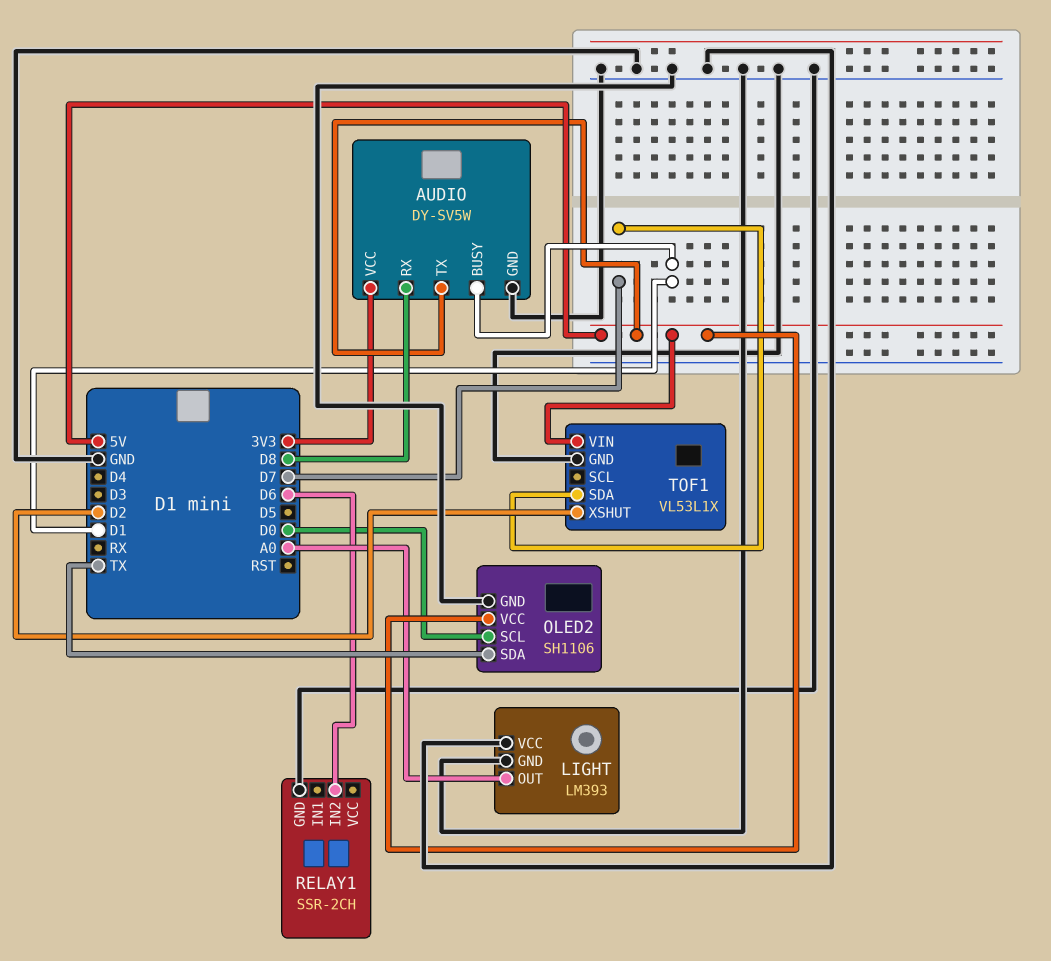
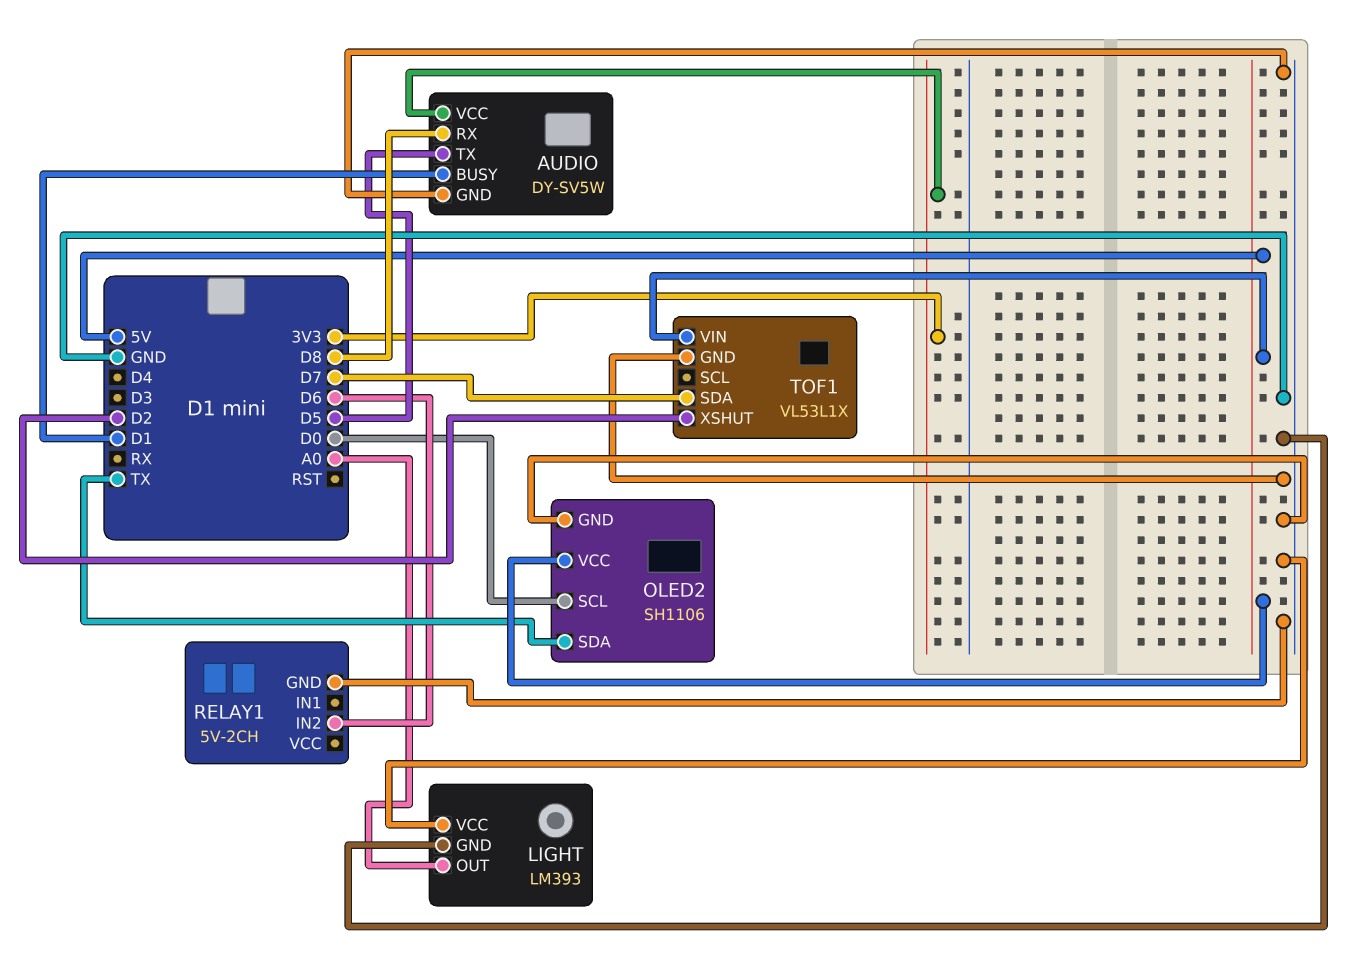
AUDIO pin TX: 5V -> D5
RELAY1: SSR-2CH -> 5V-2CH

